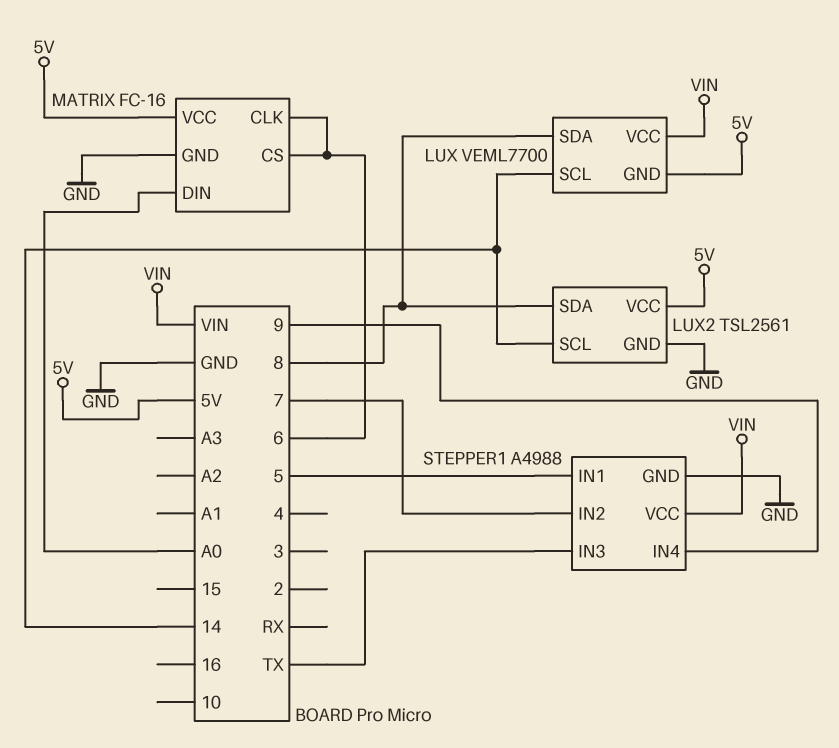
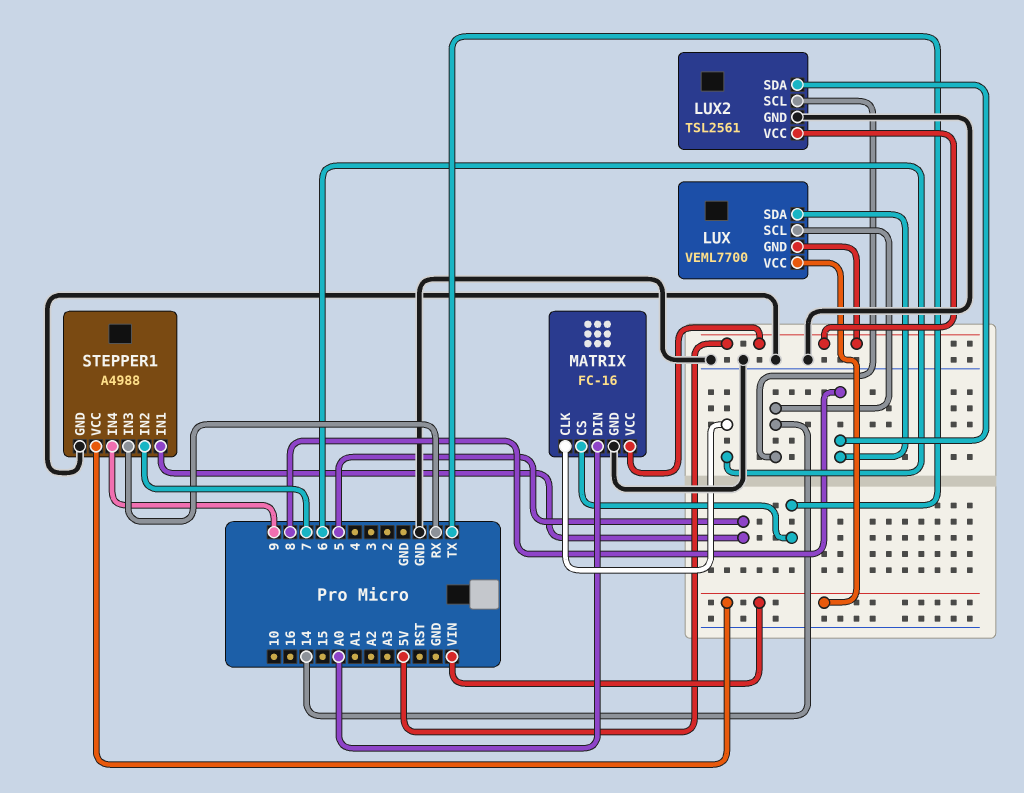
MATRIX pin CS: 6 -> TX
STEPPER1 pin IN3: TX -> RX

